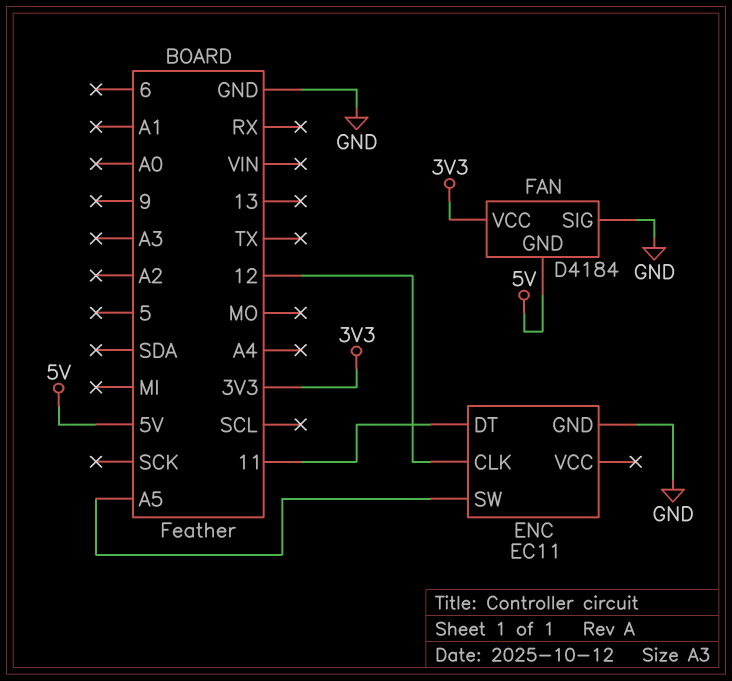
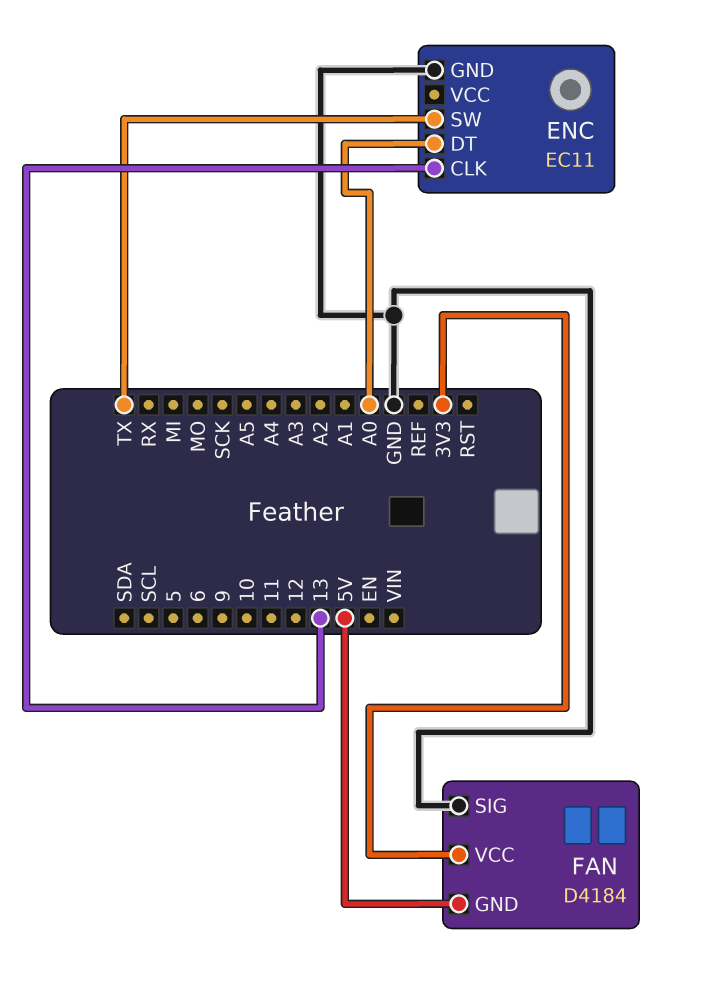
ENC pin CLK: 12 -> 13
ENC pin DT: 11 -> A0
ENC pin SW: A5 -> TX

